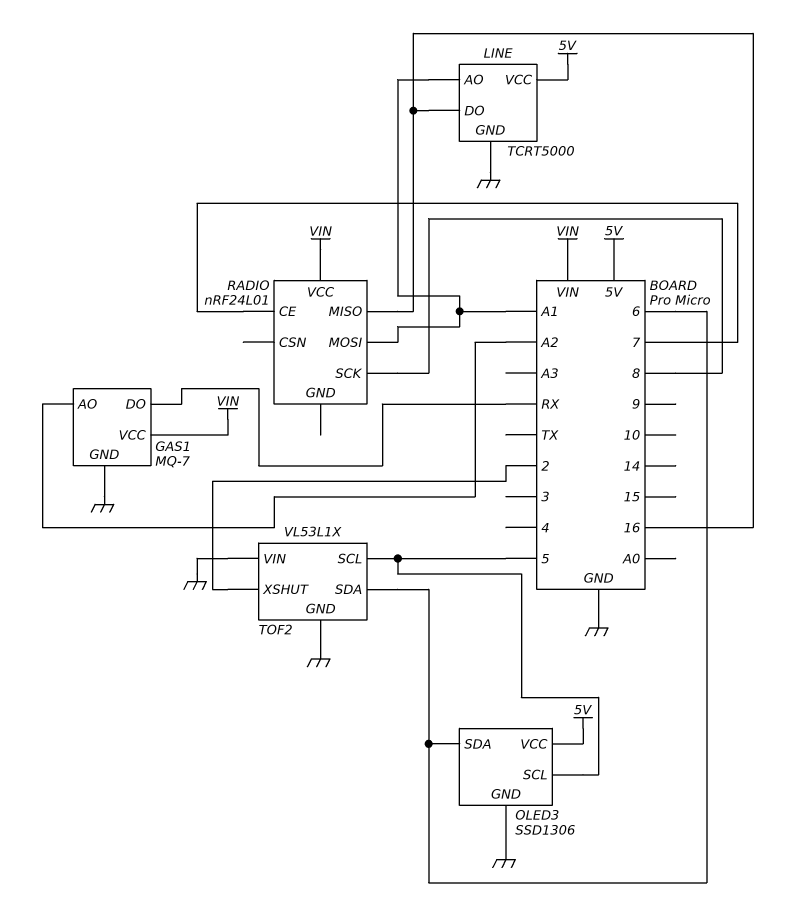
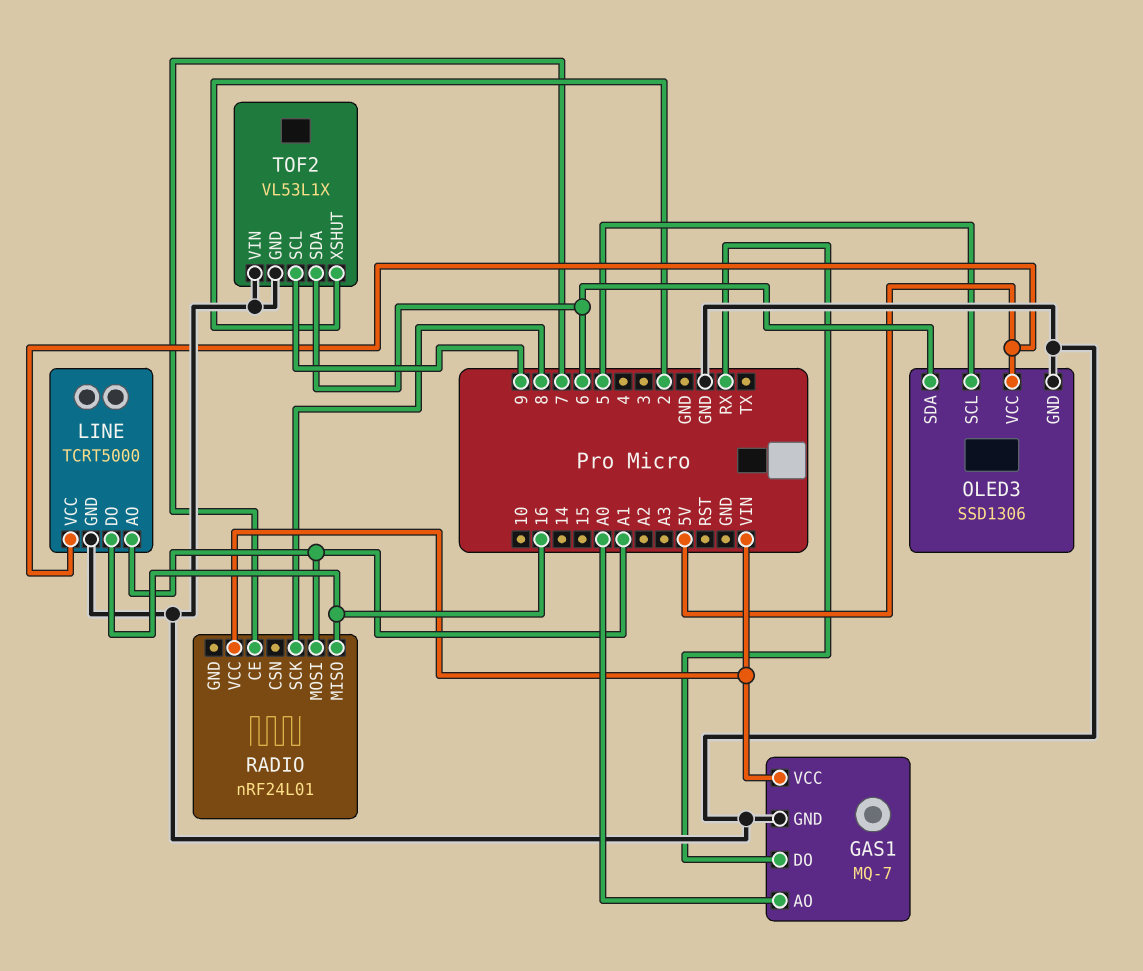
GAS1 pin AO: A2 -> A0
TOF2 pin SCL: 5 -> 9

